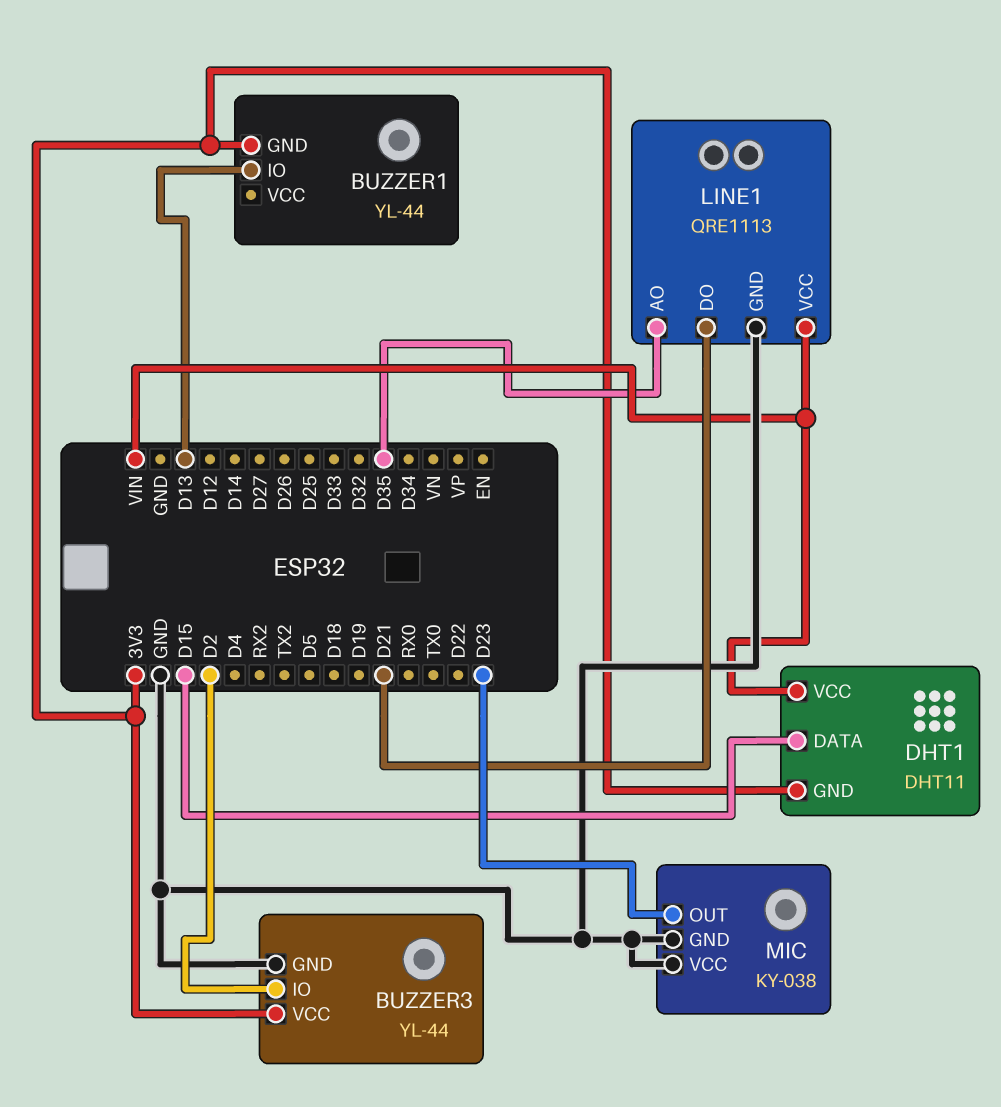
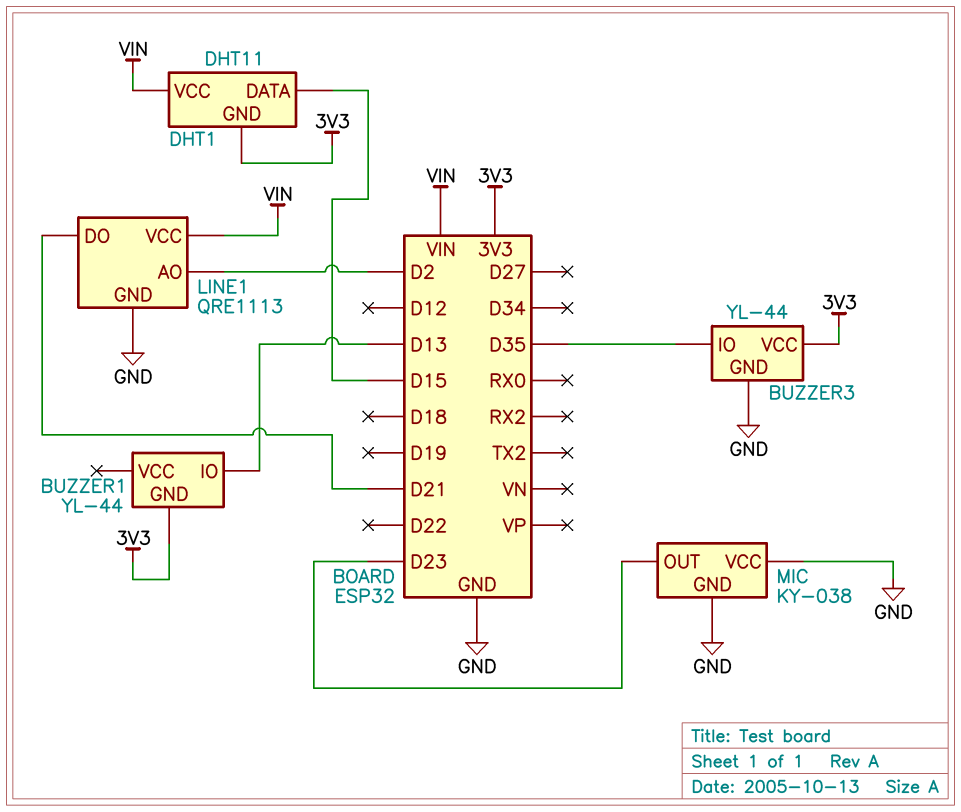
BUZZER3 pin IO: D2 -> D35
LINE1 pin AO: D35 -> D2

